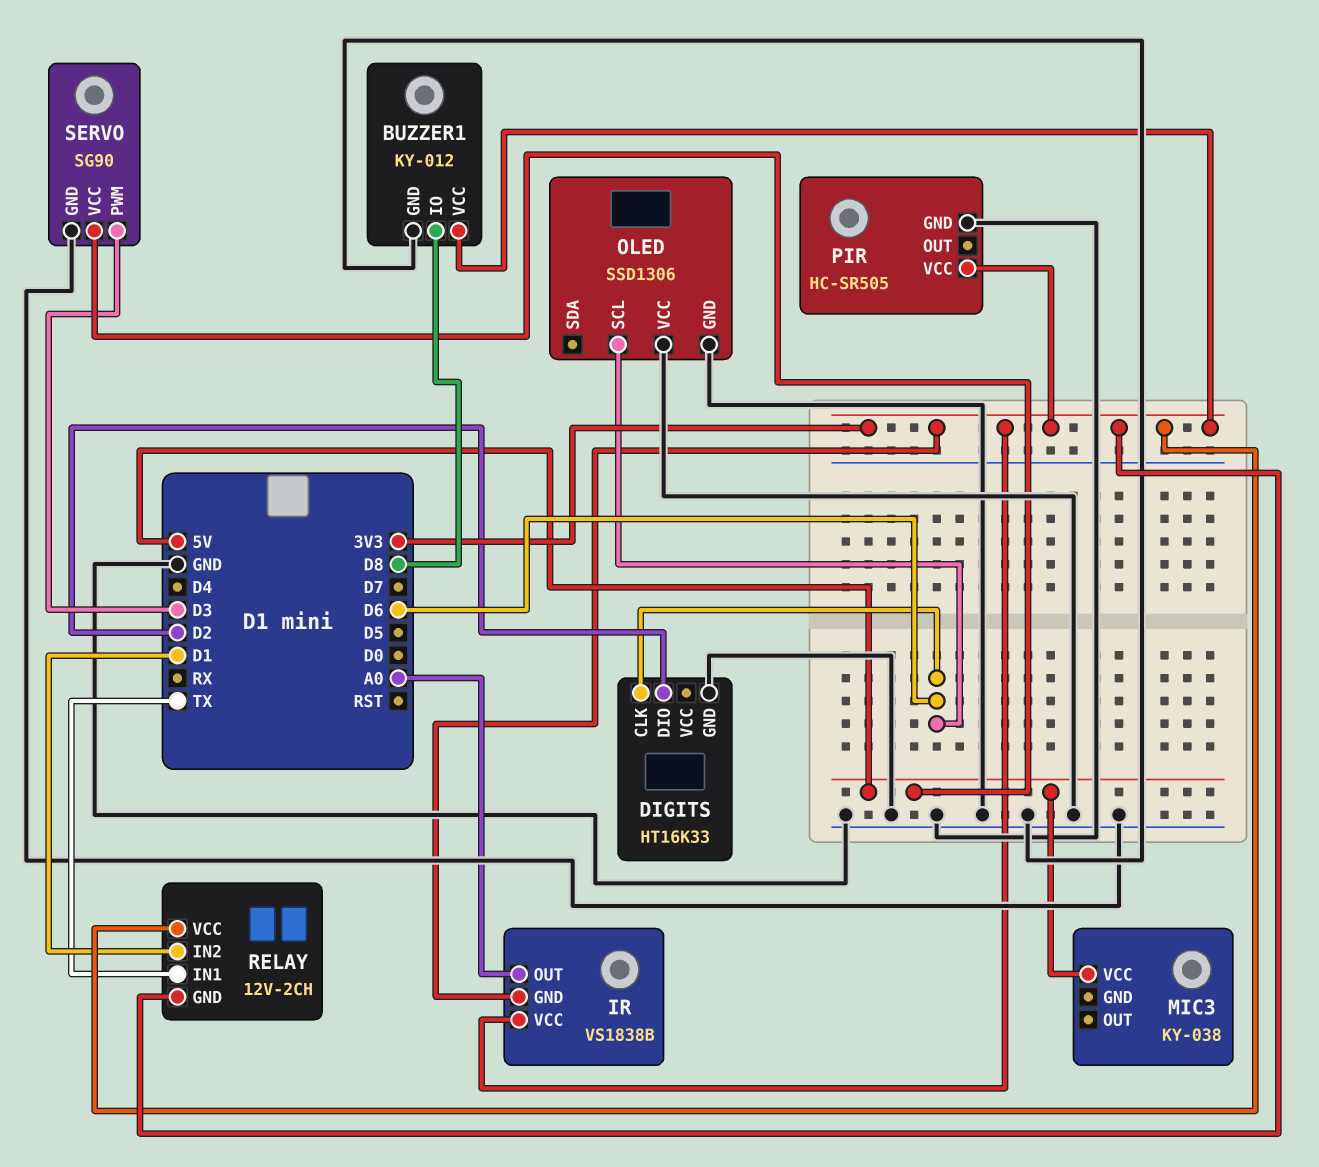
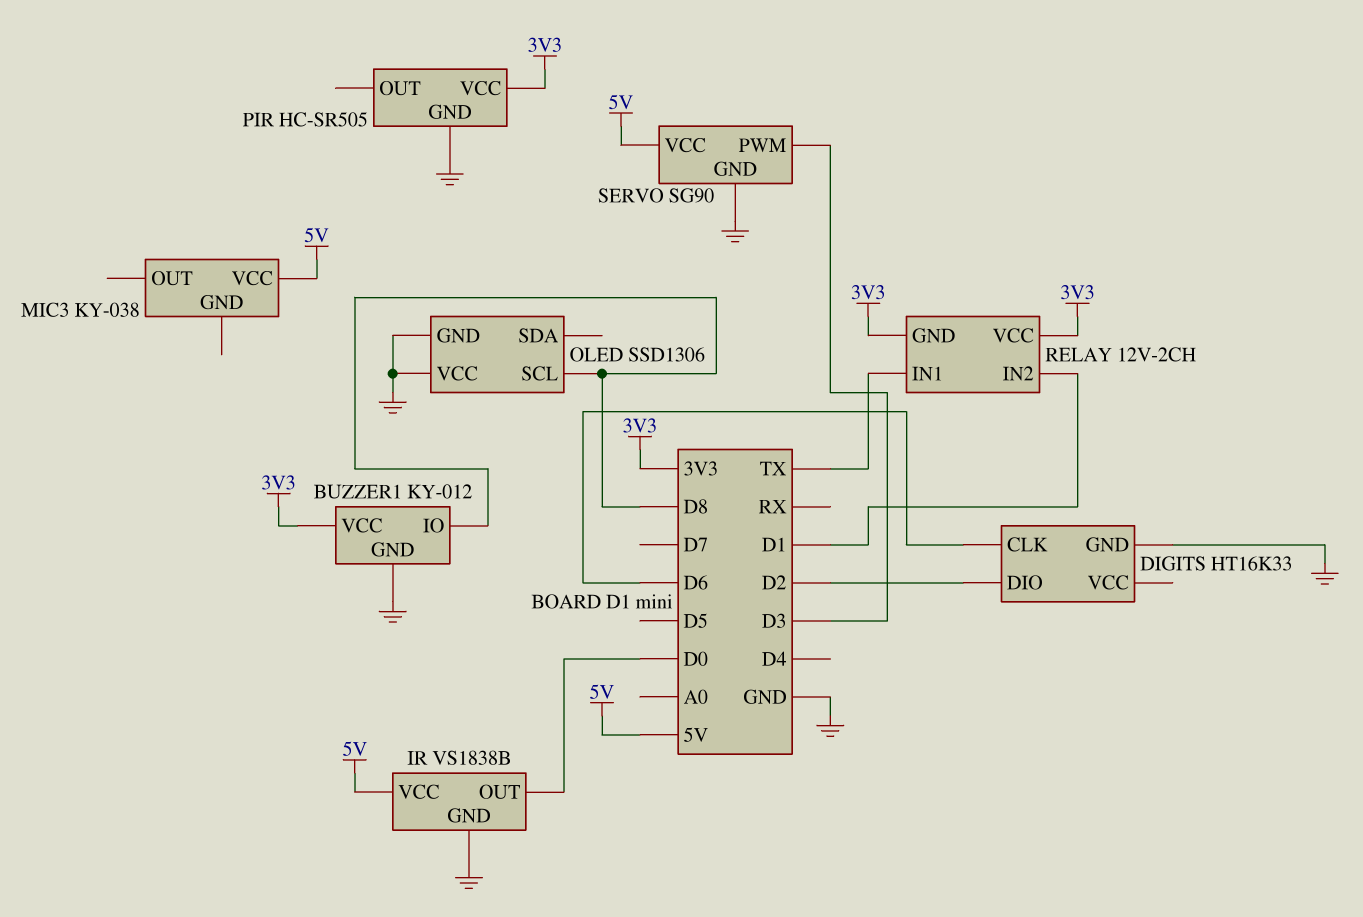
IR pin GND: 3V3 -> GND
IR pin OUT: A0 -> D0
IR pin VCC: 3V3 -> 5V
OLED pin SCL: D6 -> D8

